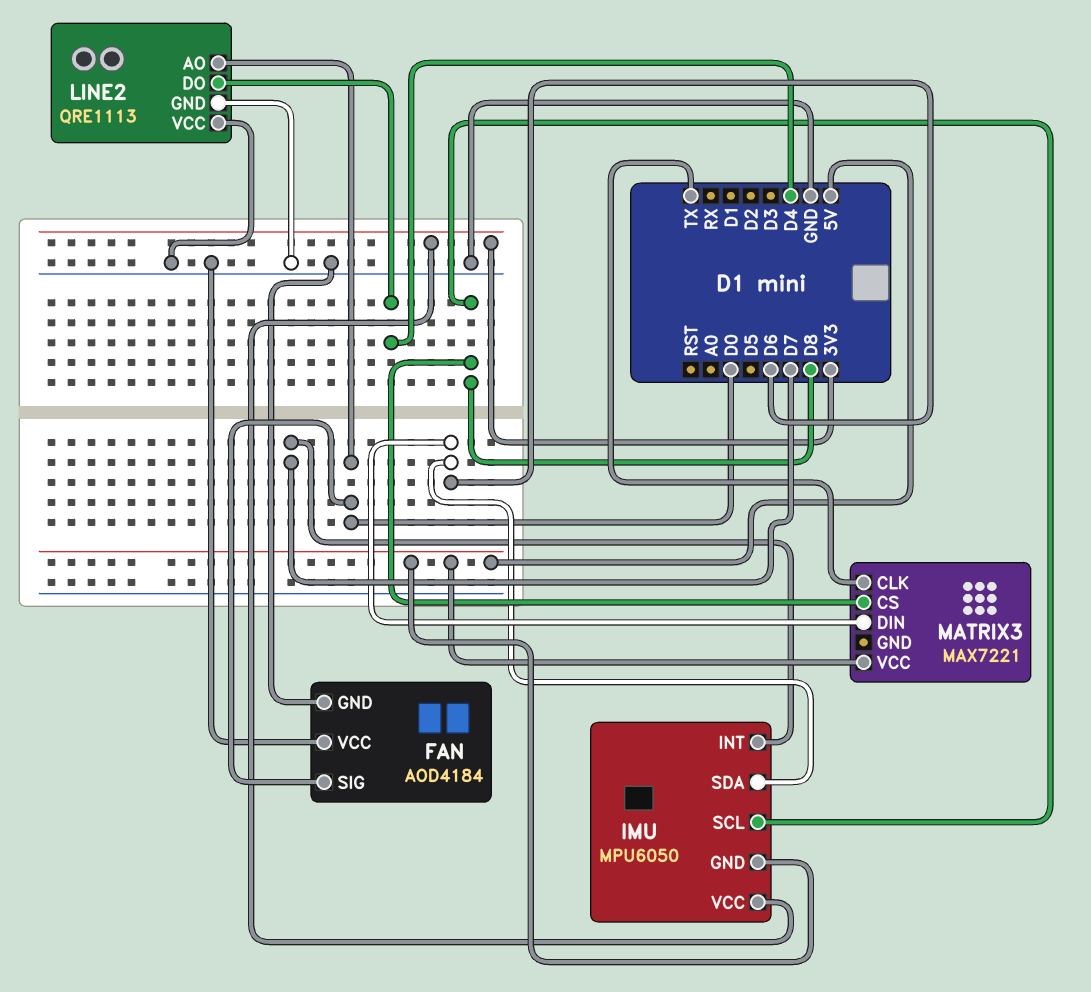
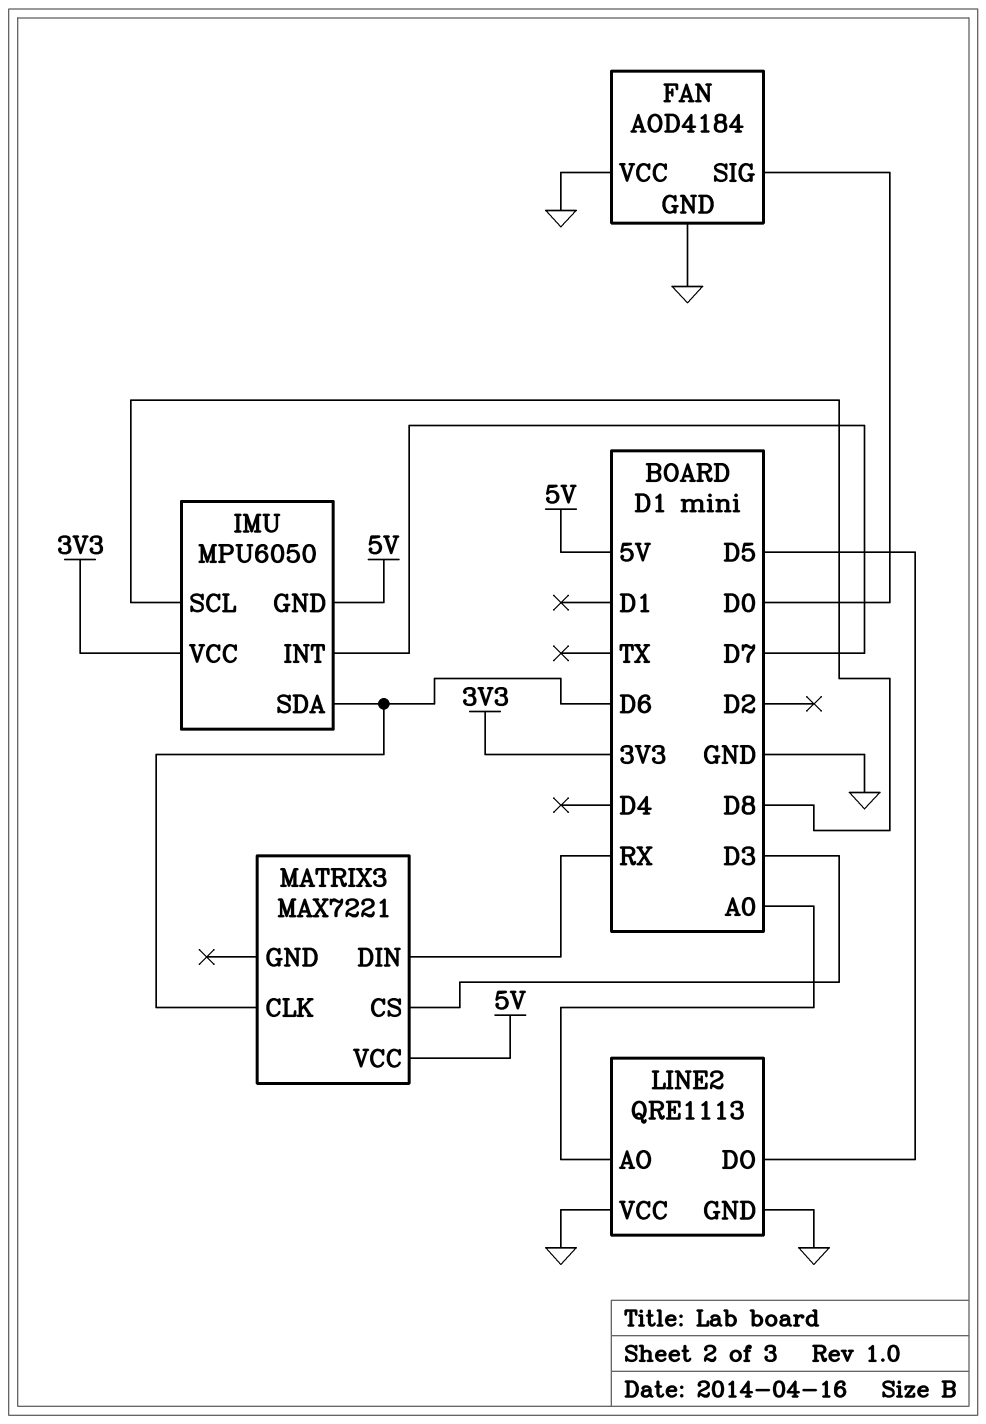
LINE2 pin AO: D0 -> A0
LINE2 pin DO: D4 -> D5
MATRIX3 pin CLK: TX -> D6
MATRIX3 pin CS: D8 -> D3
MATRIX3 pin DIN: D6 -> RX

